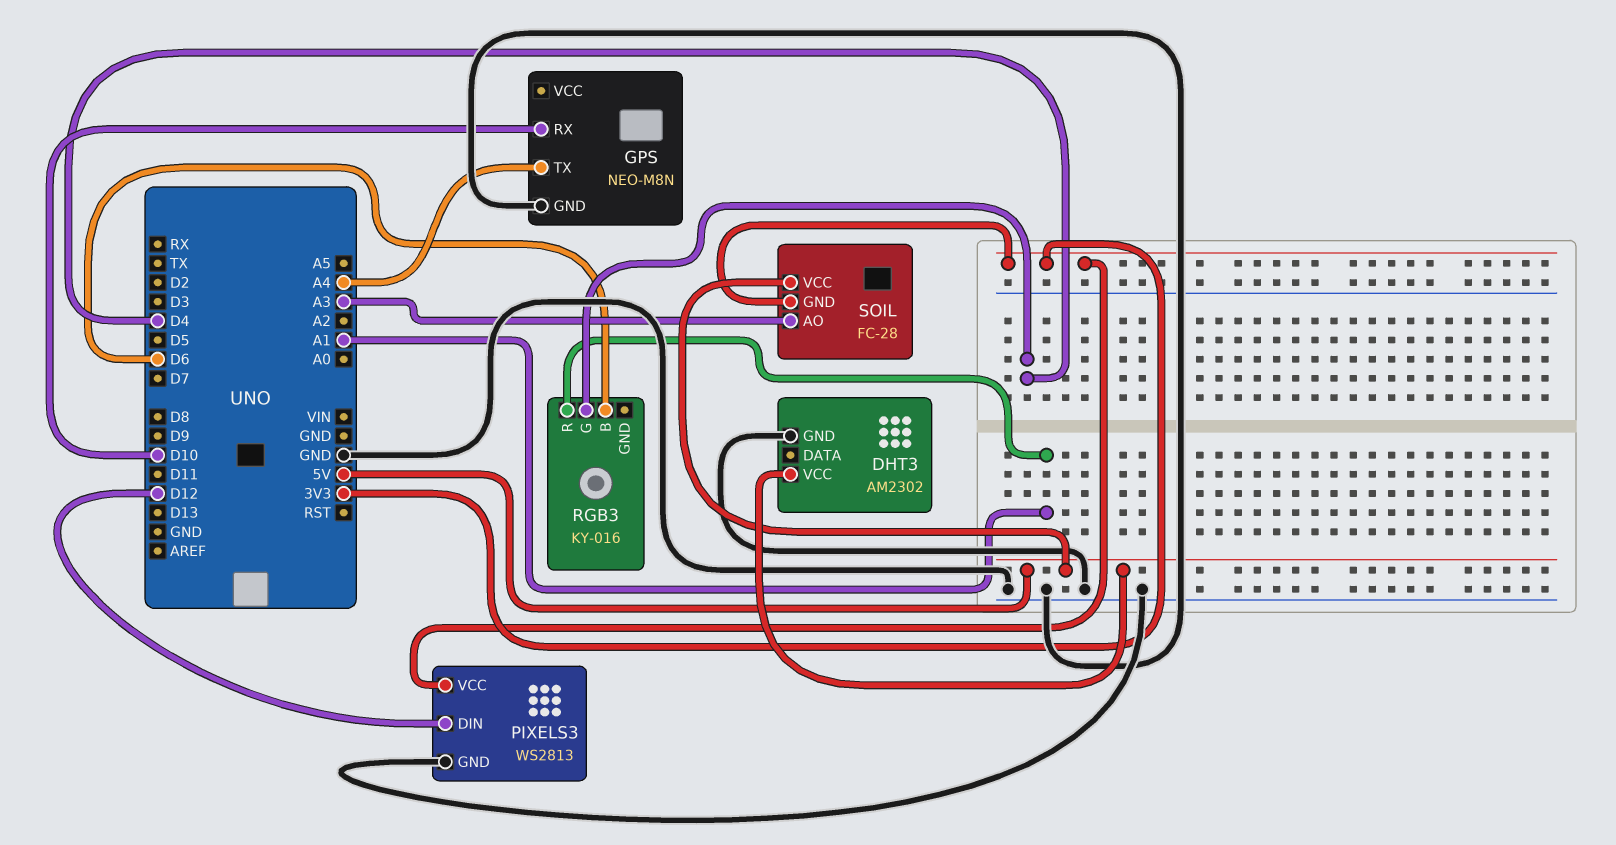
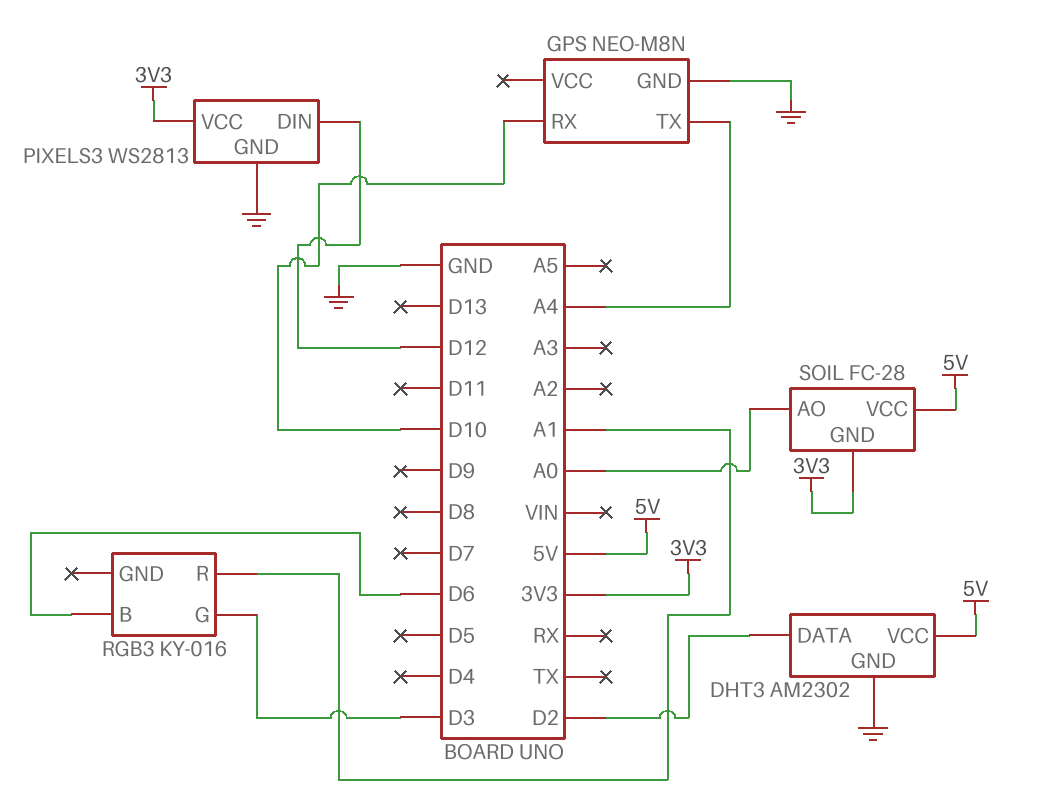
DHT3 pin DATA: none -> D2
RGB3 pin G: D4 -> D3
SOIL pin AO: A3 -> A0

